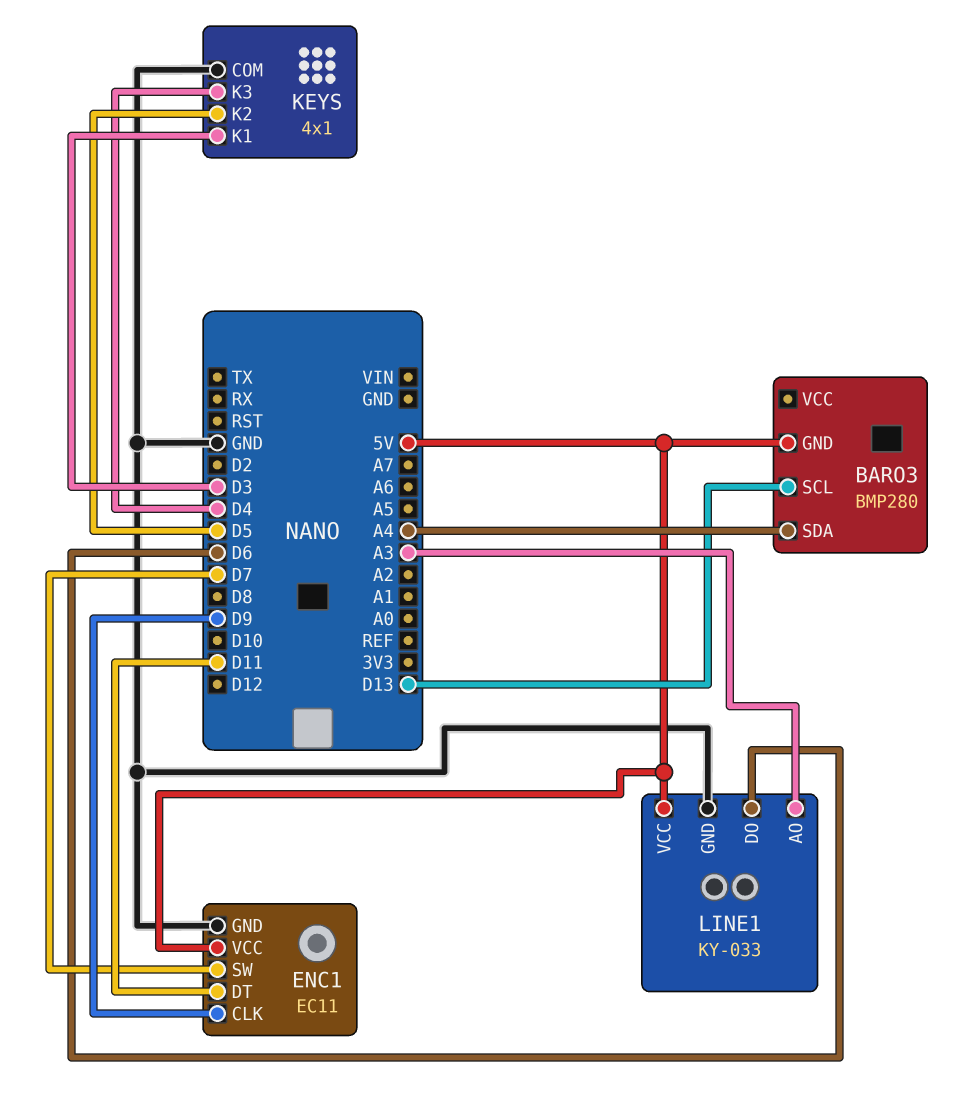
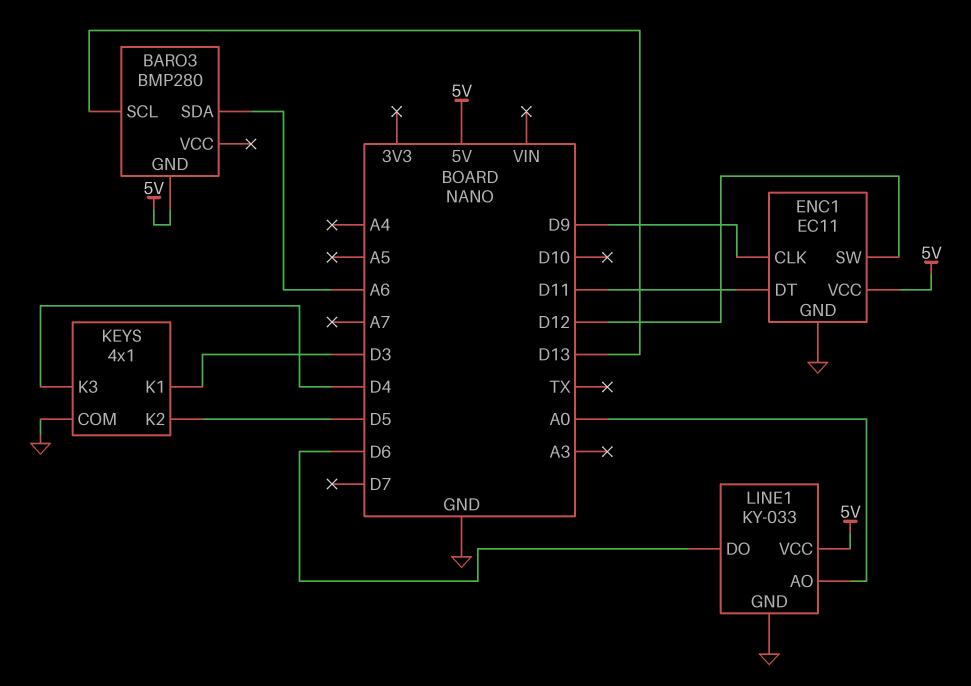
BARO3 pin SDA: A4 -> A6
ENC1 pin SW: D7 -> D12
LINE1 pin AO: A3 -> A0

